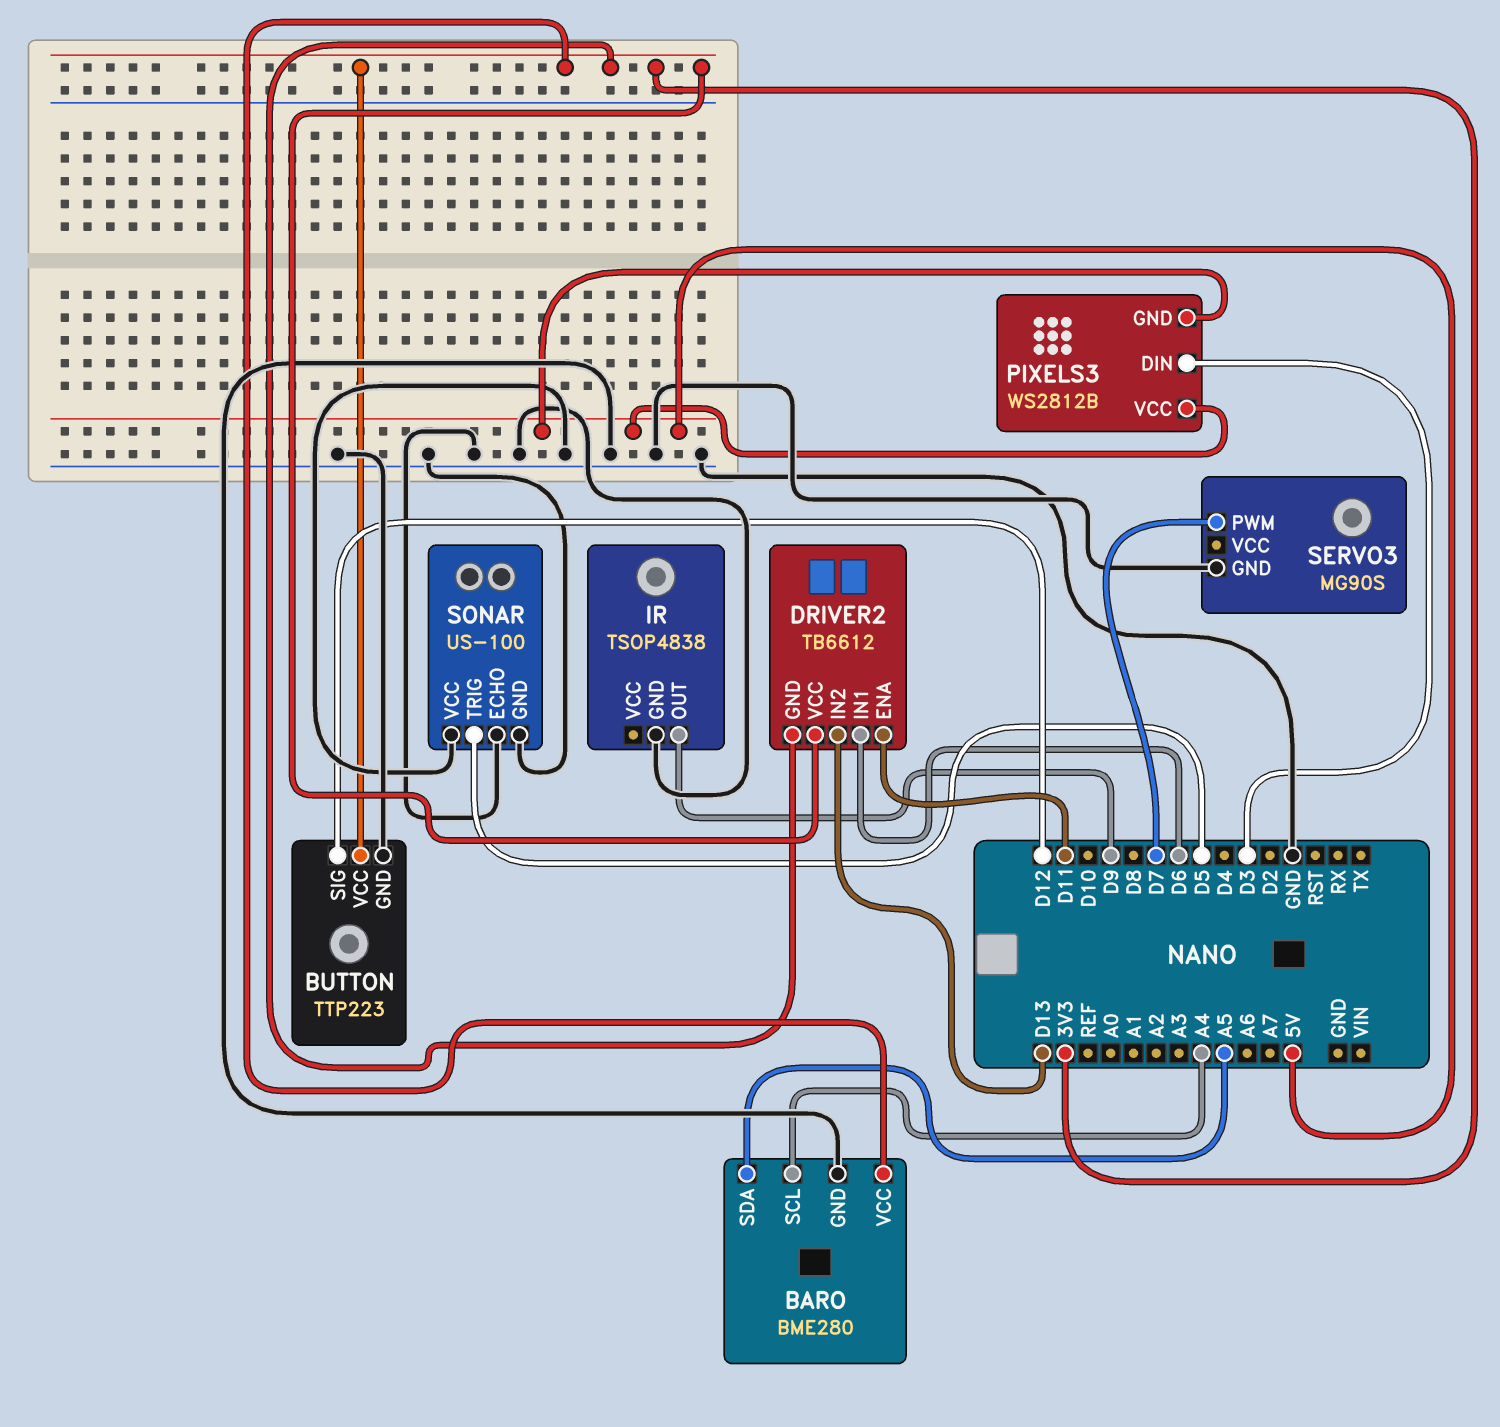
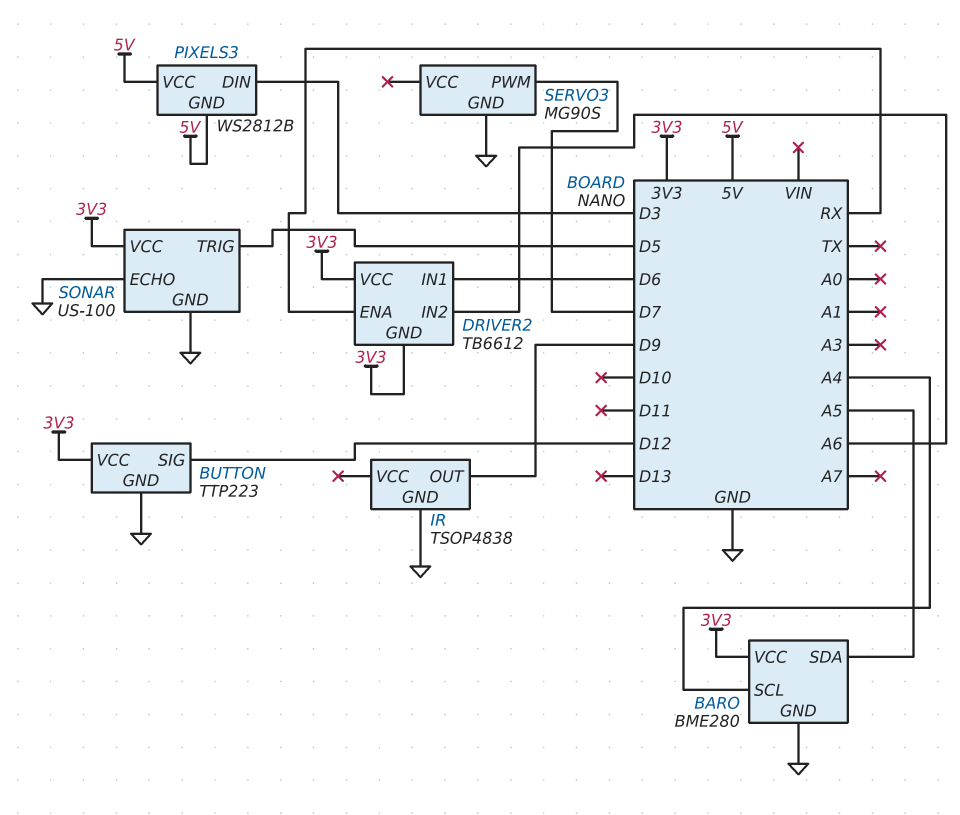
DRIVER2 pin ENA: D11 -> RX
DRIVER2 pin IN2: D13 -> A6
SONAR pin VCC: GND -> 3V3

